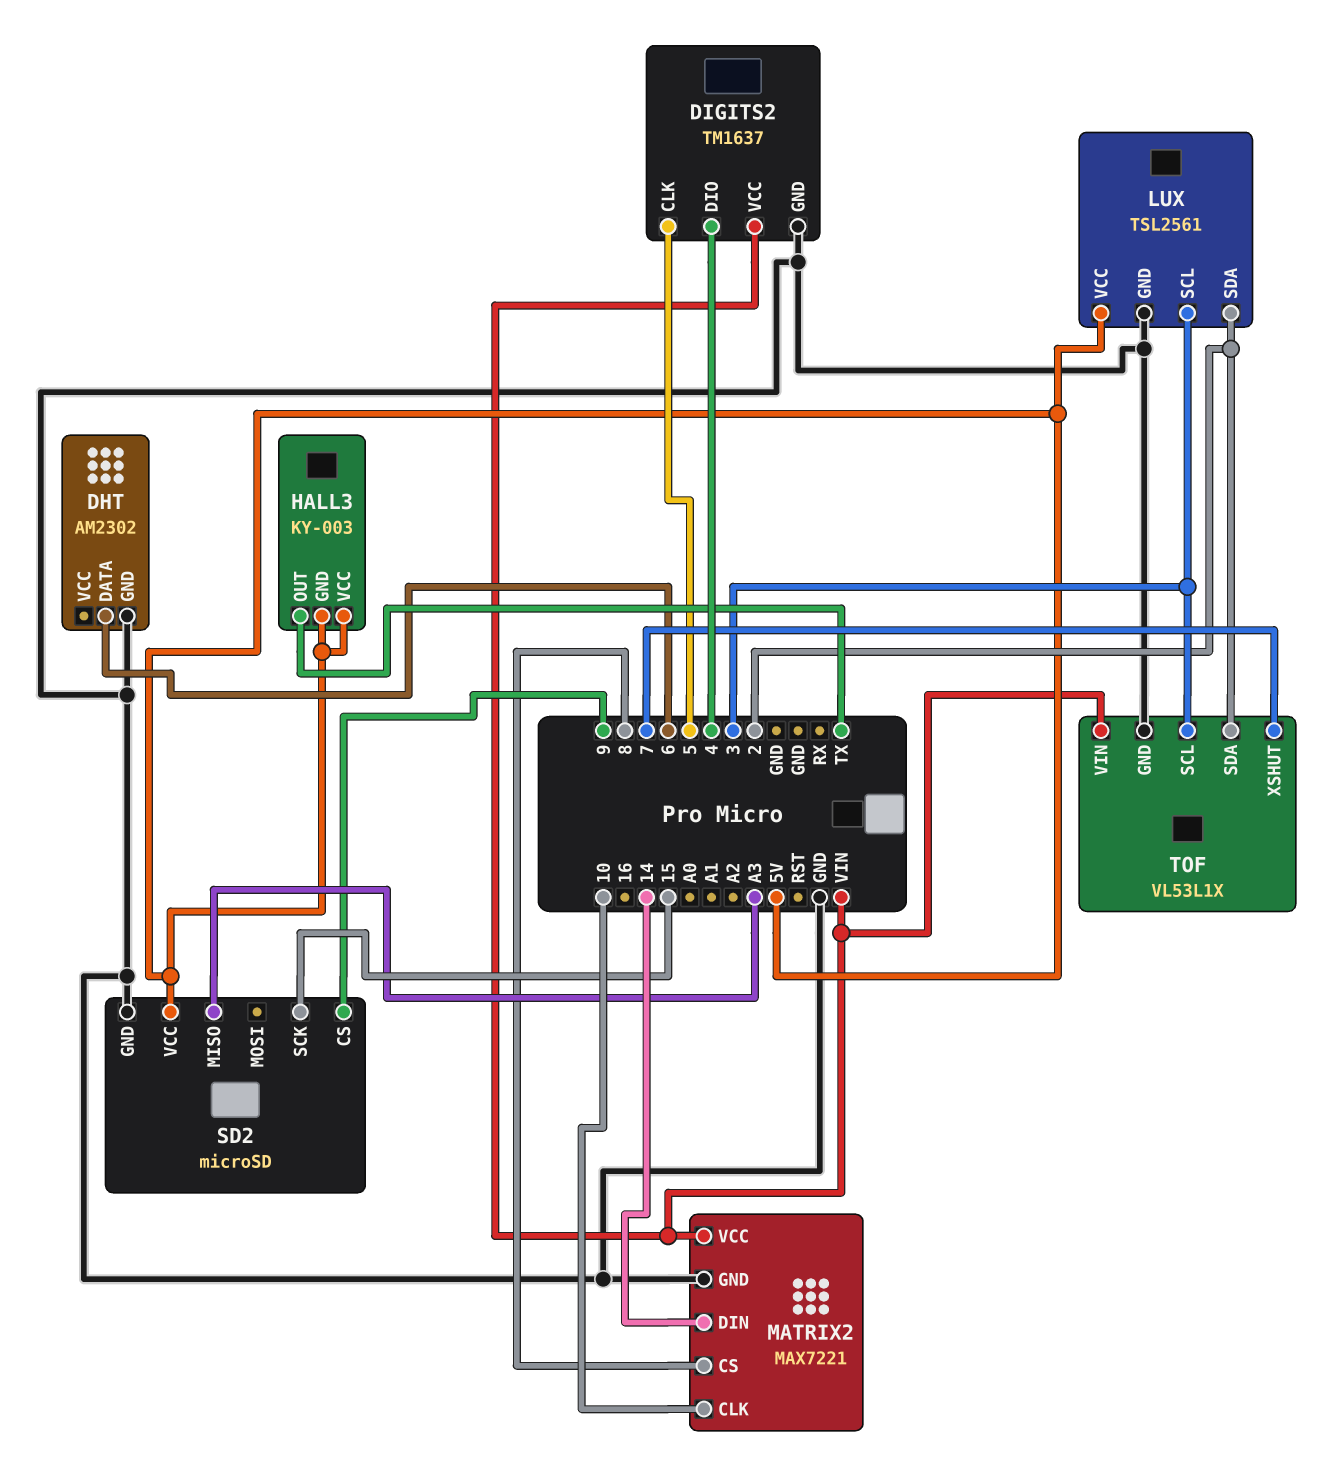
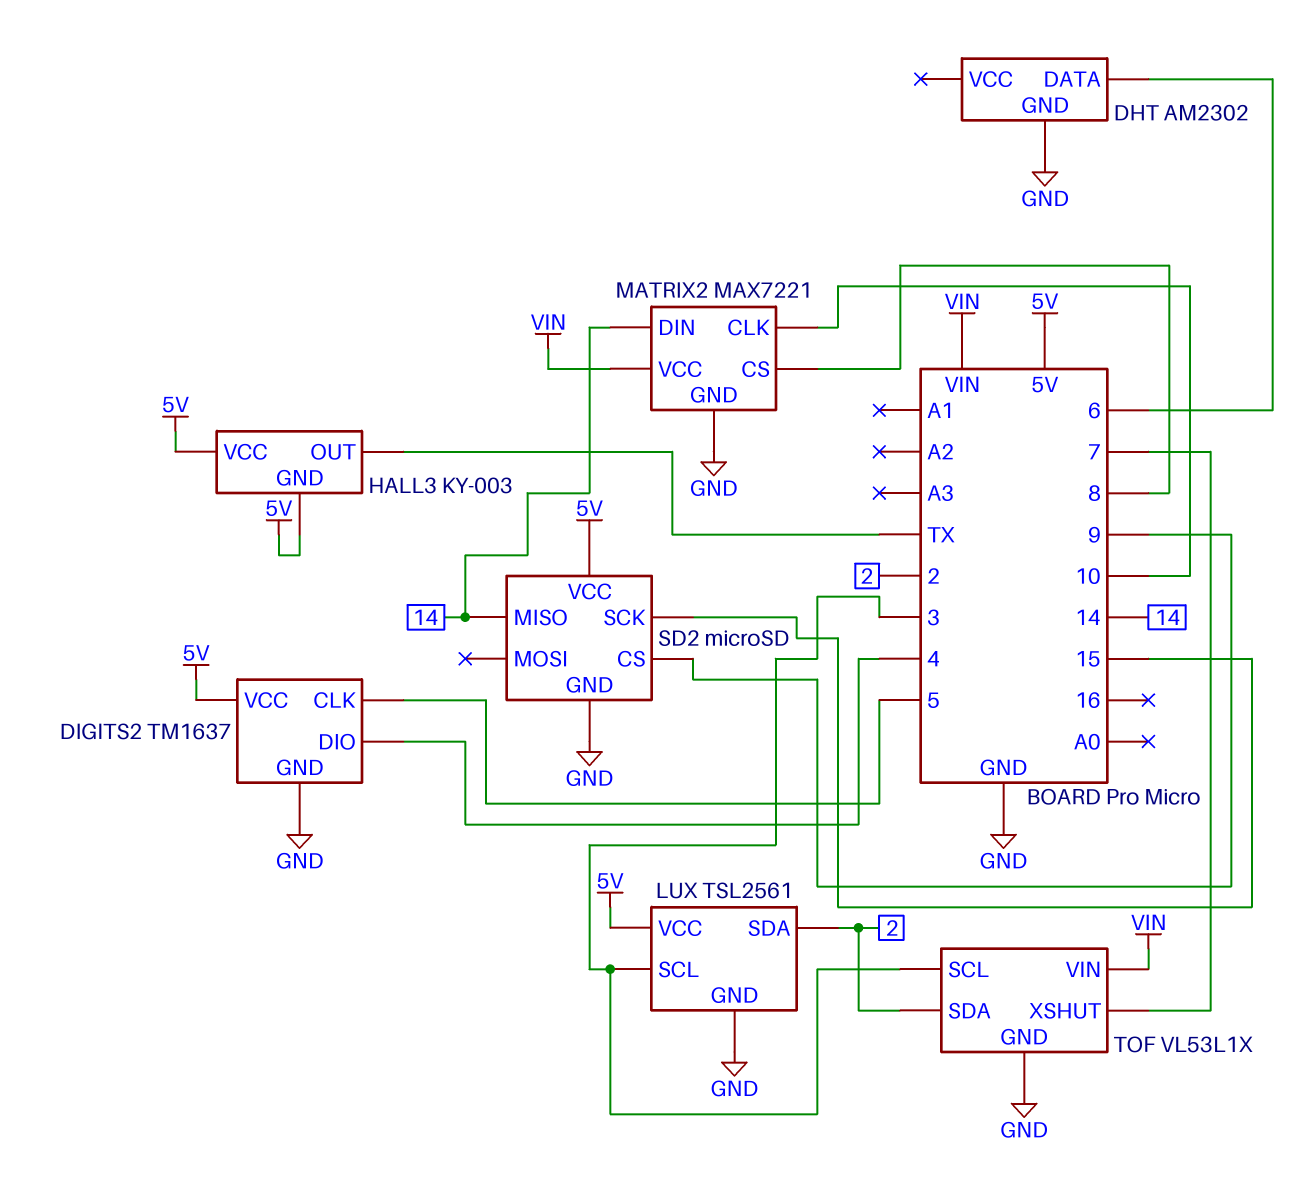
DIGITS2 pin VCC: VIN -> 5V
SD2 pin MISO: A3 -> 14

